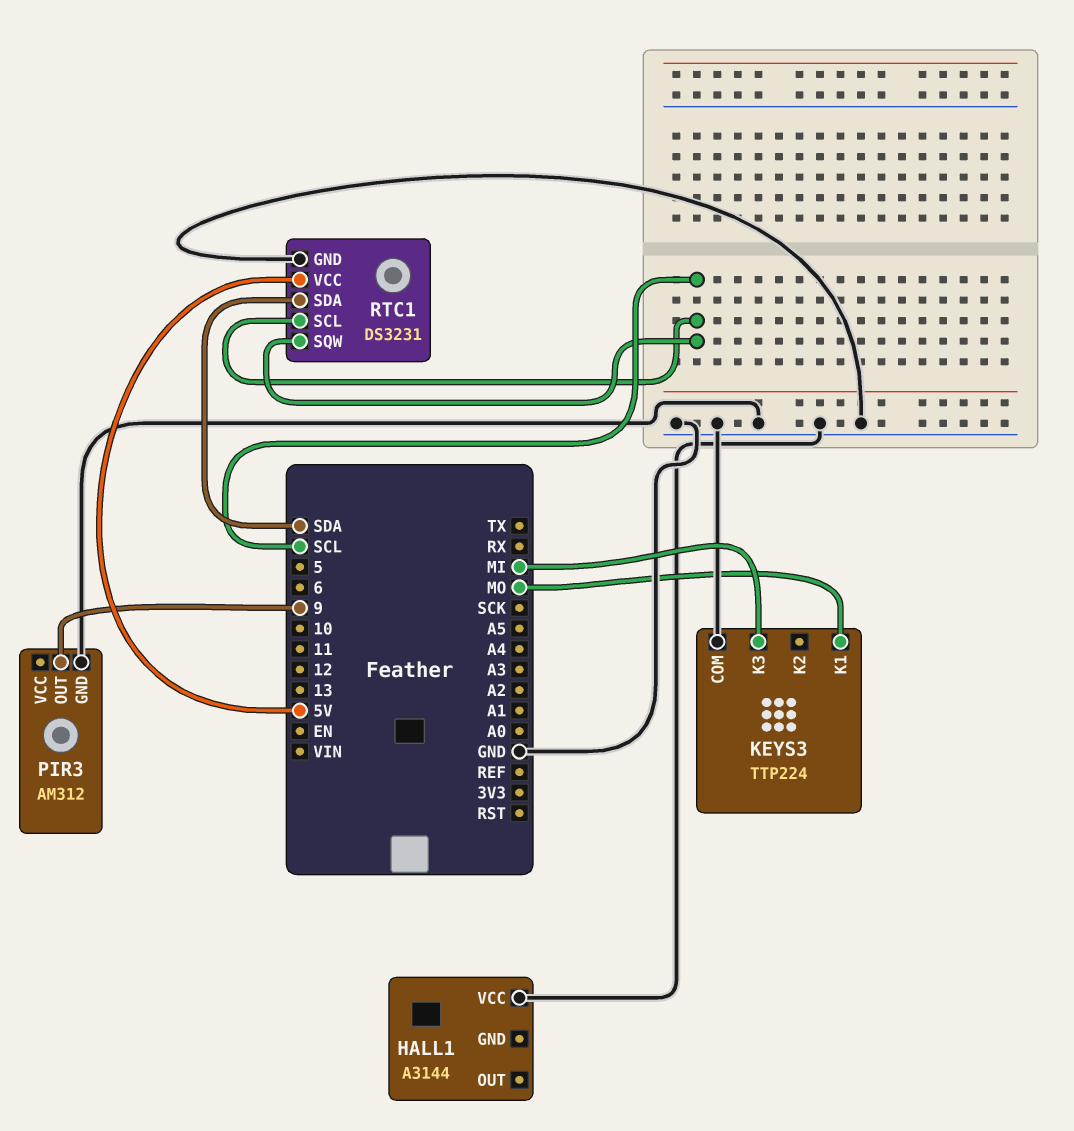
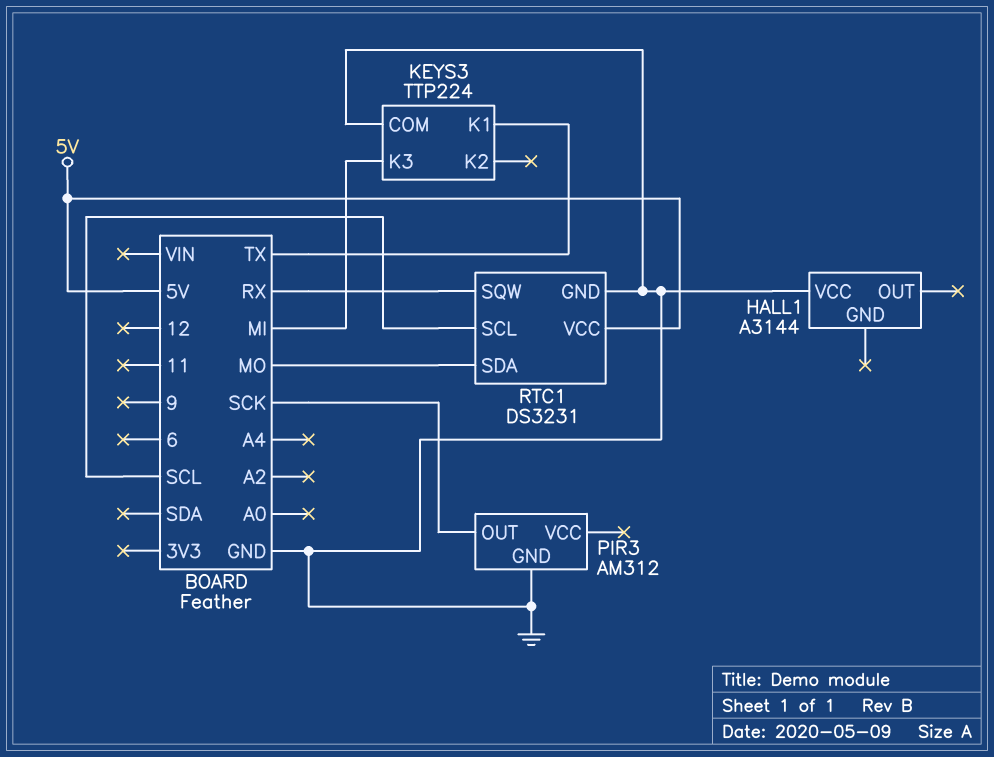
KEYS3 pin K1: MO -> TX
PIR3 pin OUT: 9 -> SCK
RTC1 pin SDA: SDA -> MO
RTC1 pin SQW: SCL -> RX

